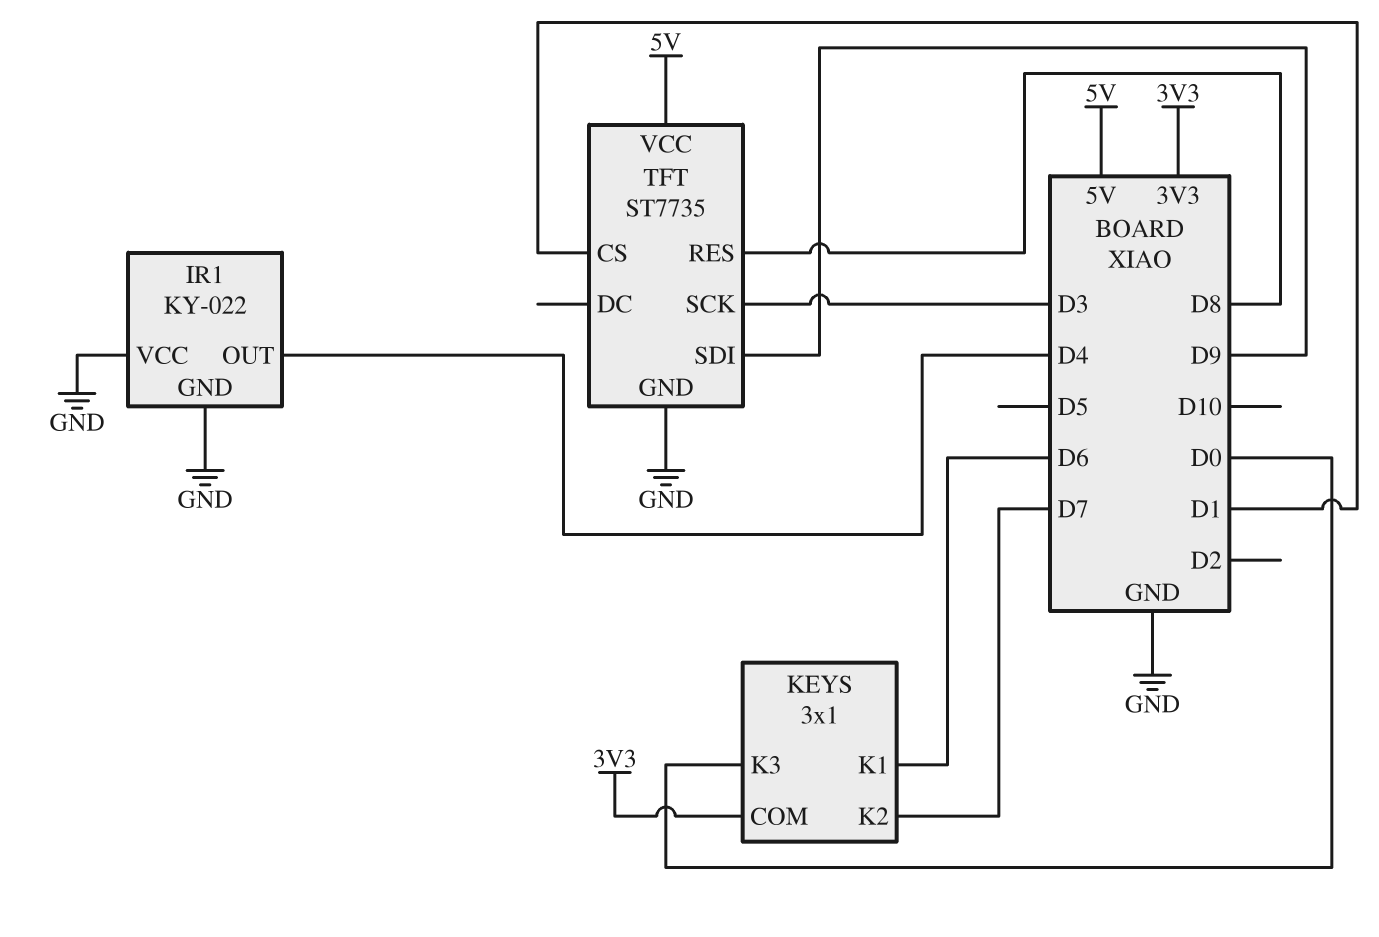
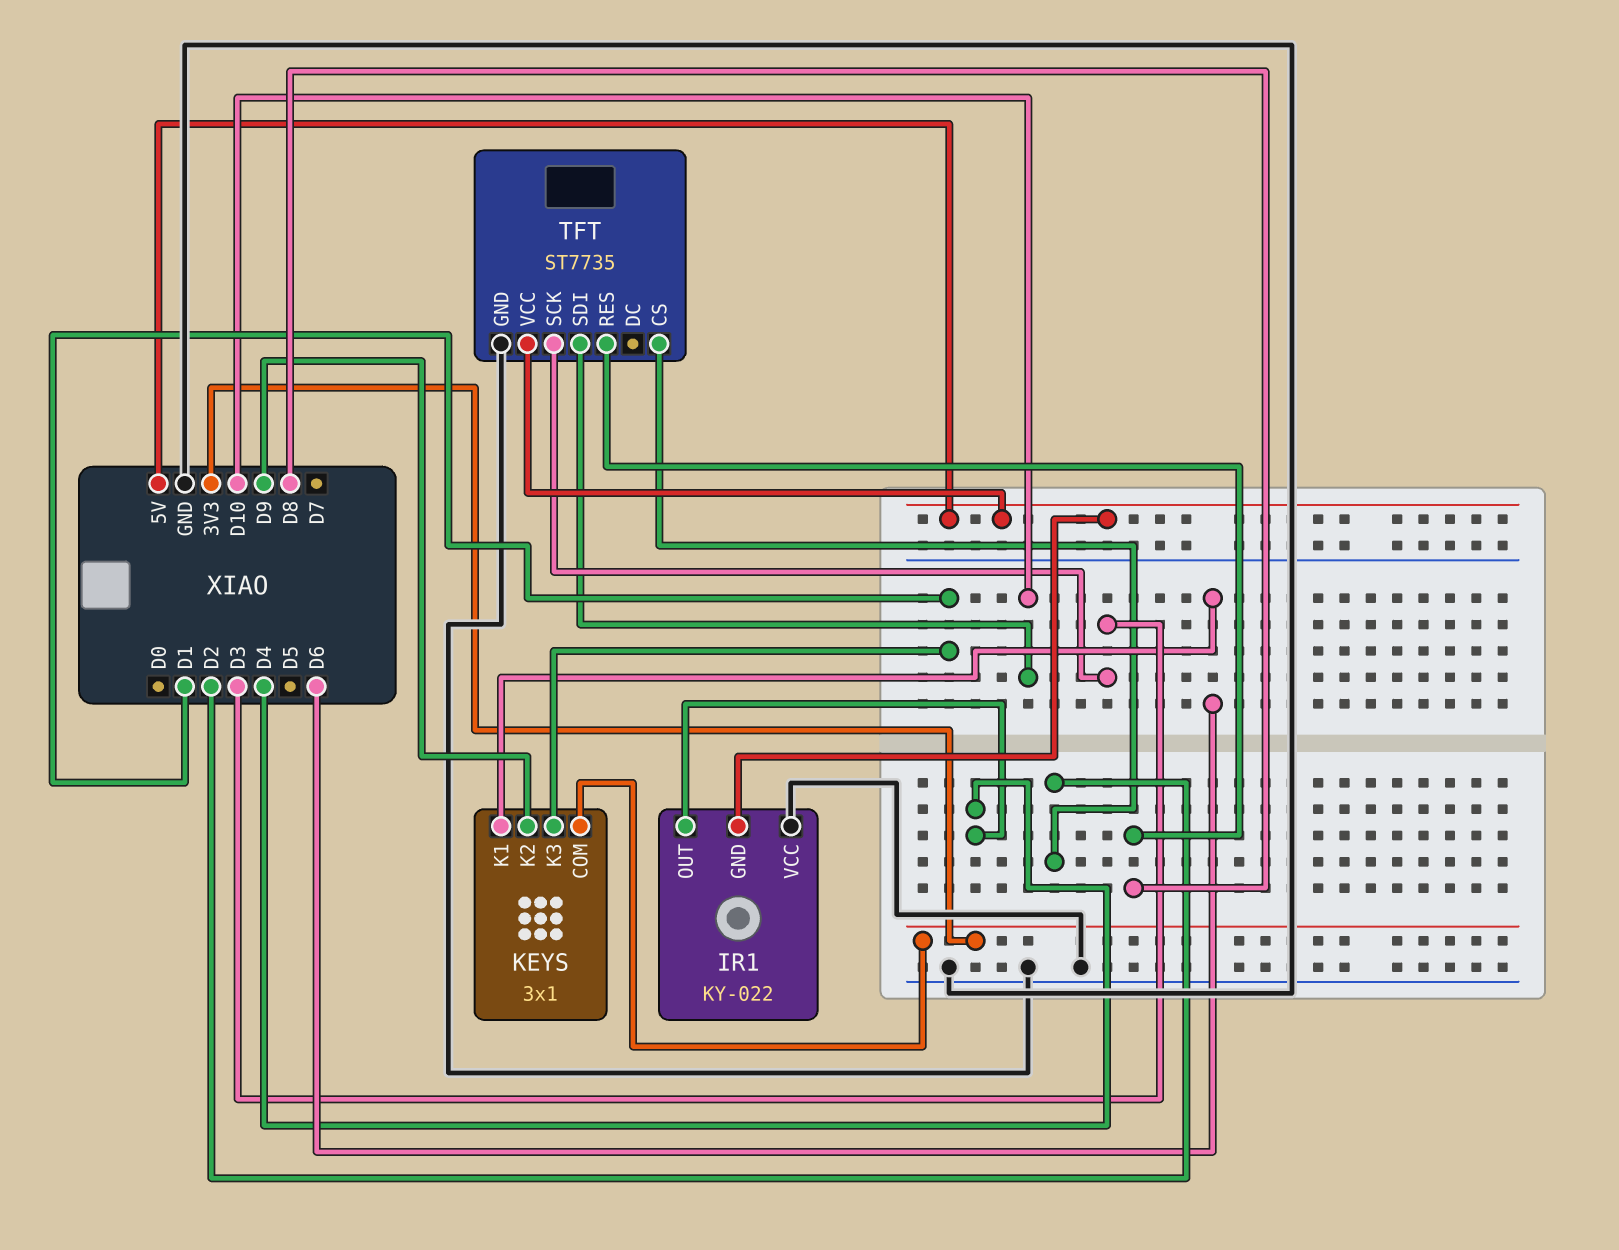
IR1 pin GND: GND -> 5V
KEYS pin K2: D7 -> D9
KEYS pin K3: D0 -> D1
TFT pin CS: D1 -> D2
TFT pin SDI: D9 -> D10

